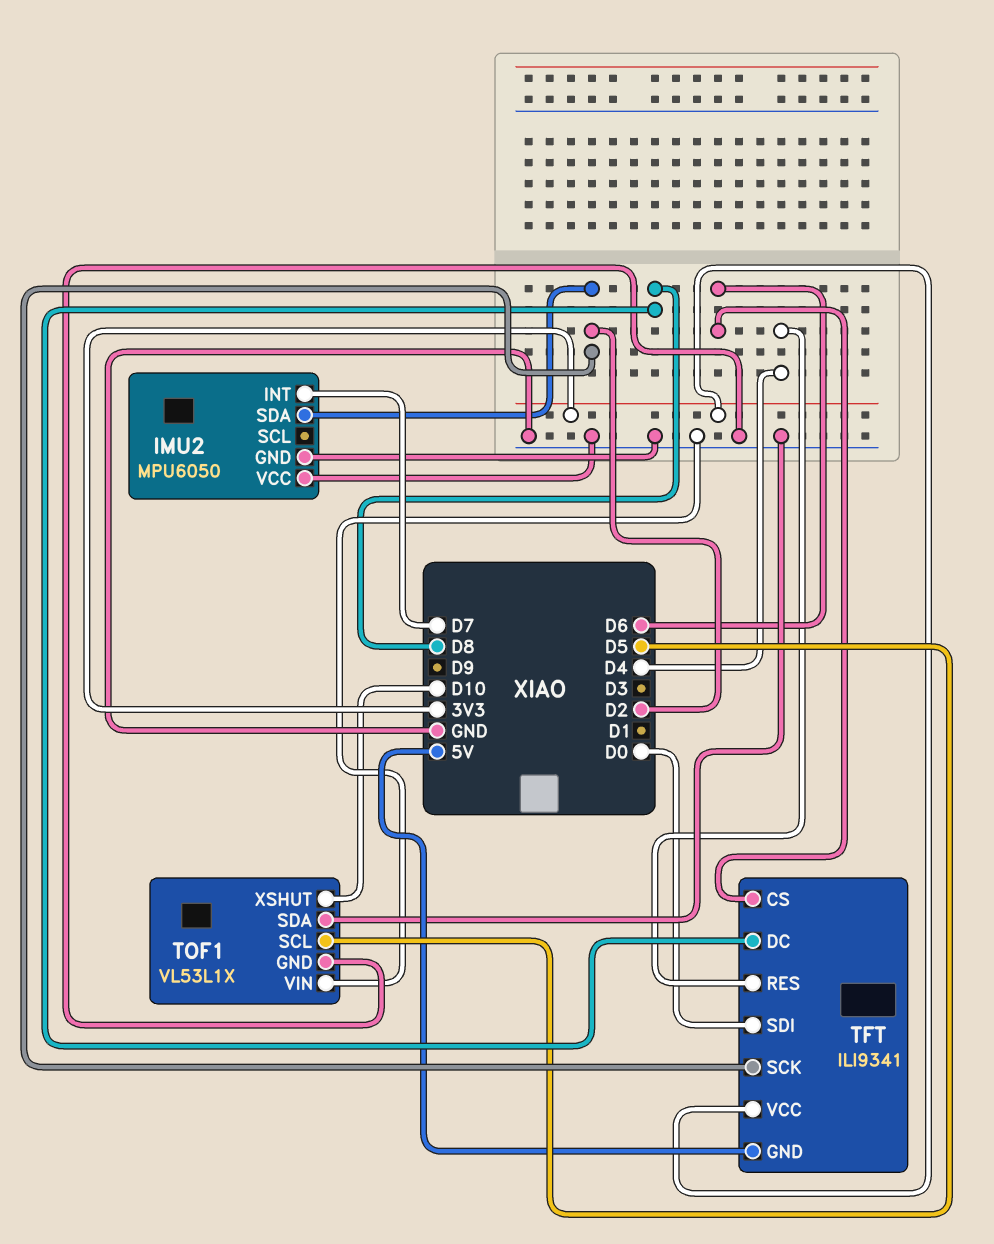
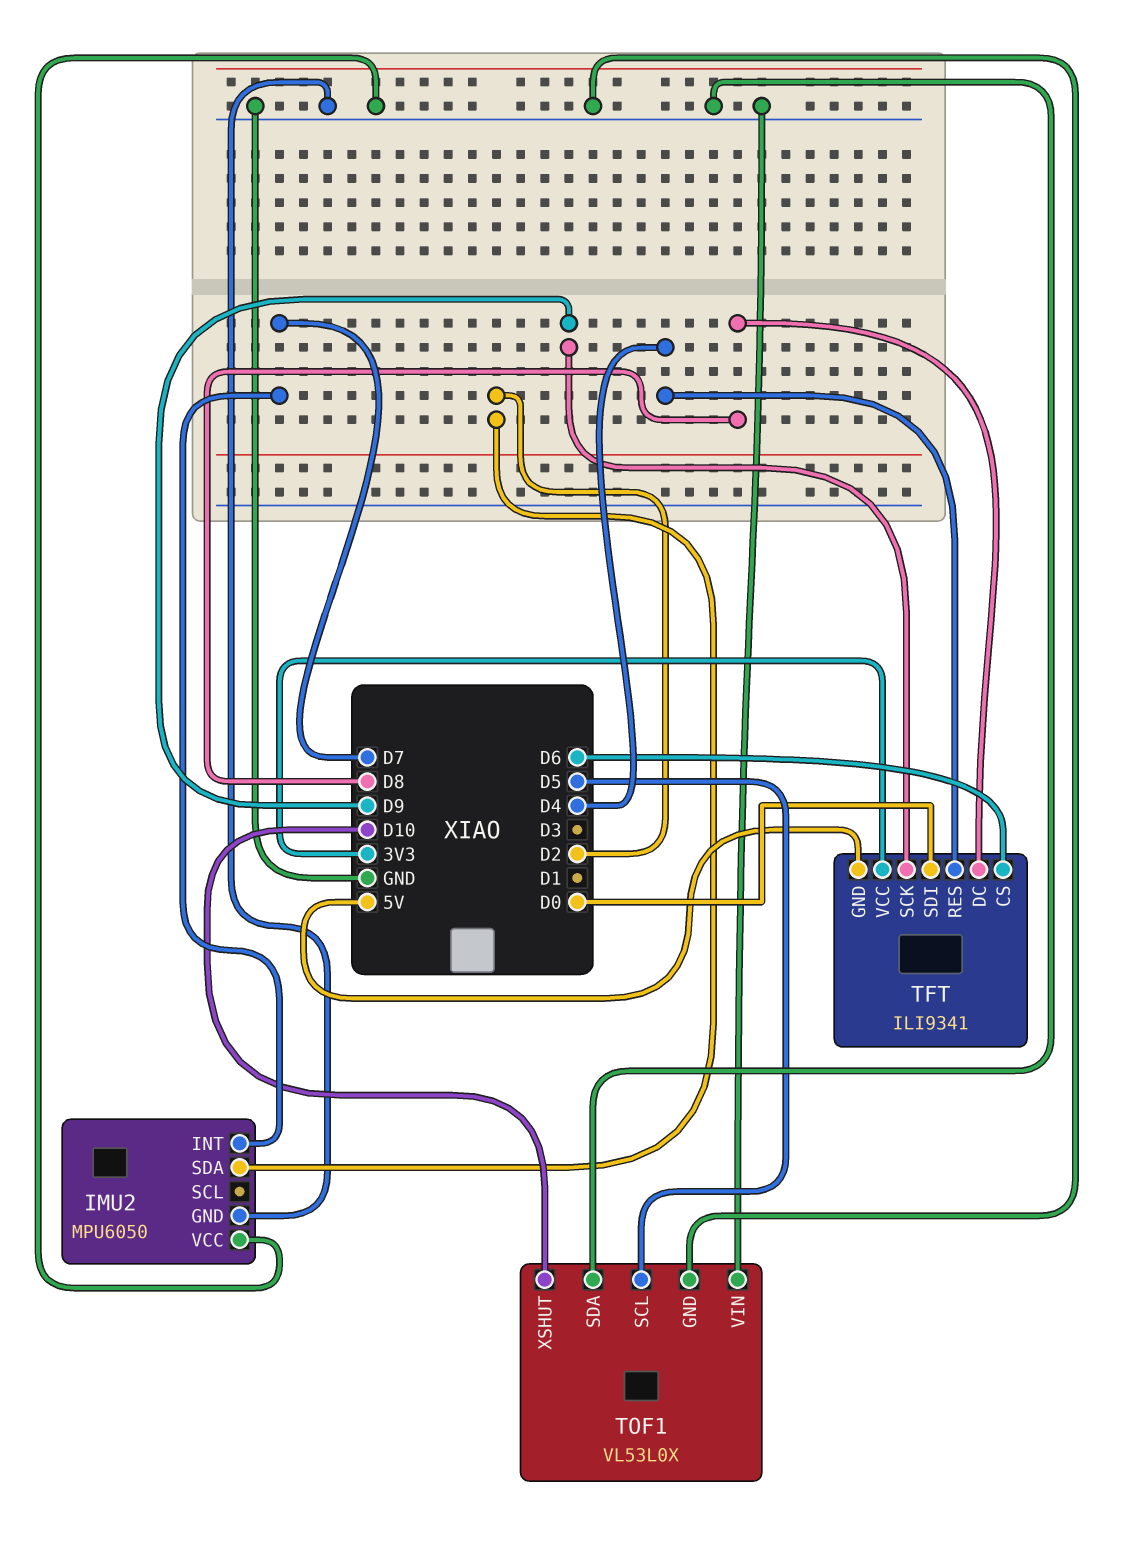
TFT pin SCK: D2 -> D9
TOF1: VL53L1X -> VL53L0X

